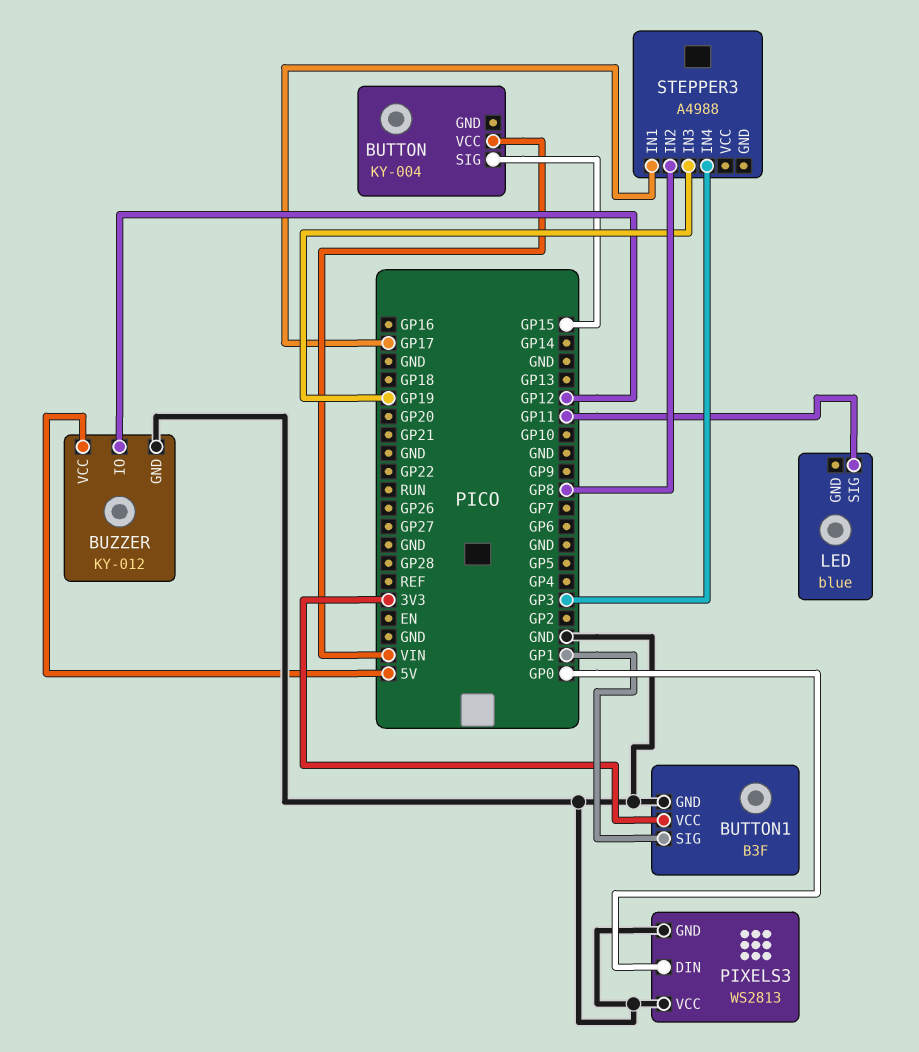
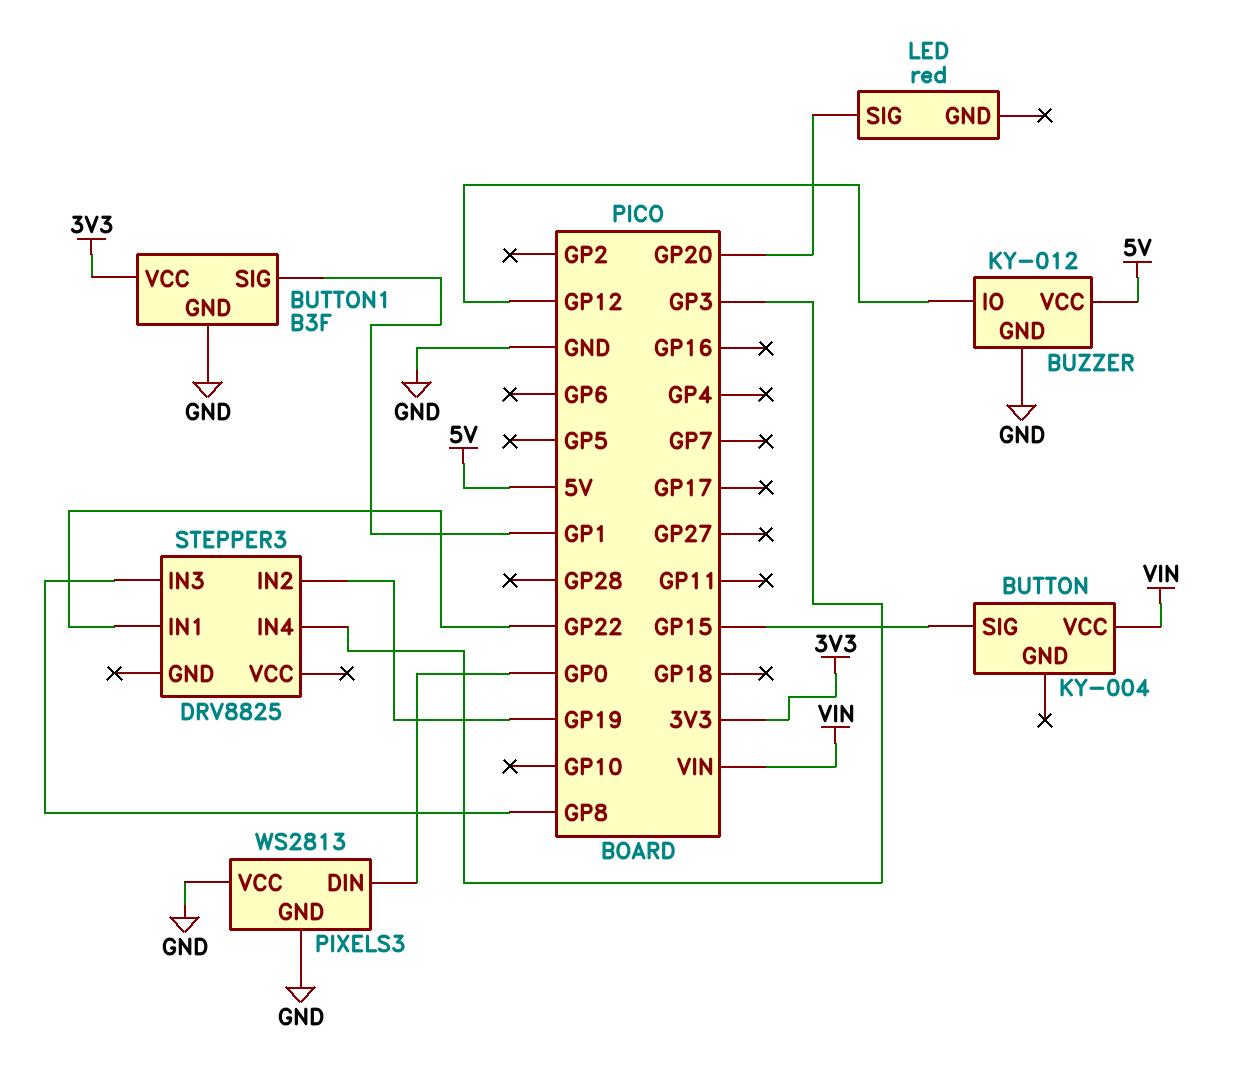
LED: blue -> red
LED pin SIG: GP11 -> GP20
STEPPER3: A4988 -> DRV8825
STEPPER3 pin IN1: GP17 -> GP22
STEPPER3 pin IN2: GP8 -> GP19
STEPPER3 pin IN3: GP19 -> GP8

